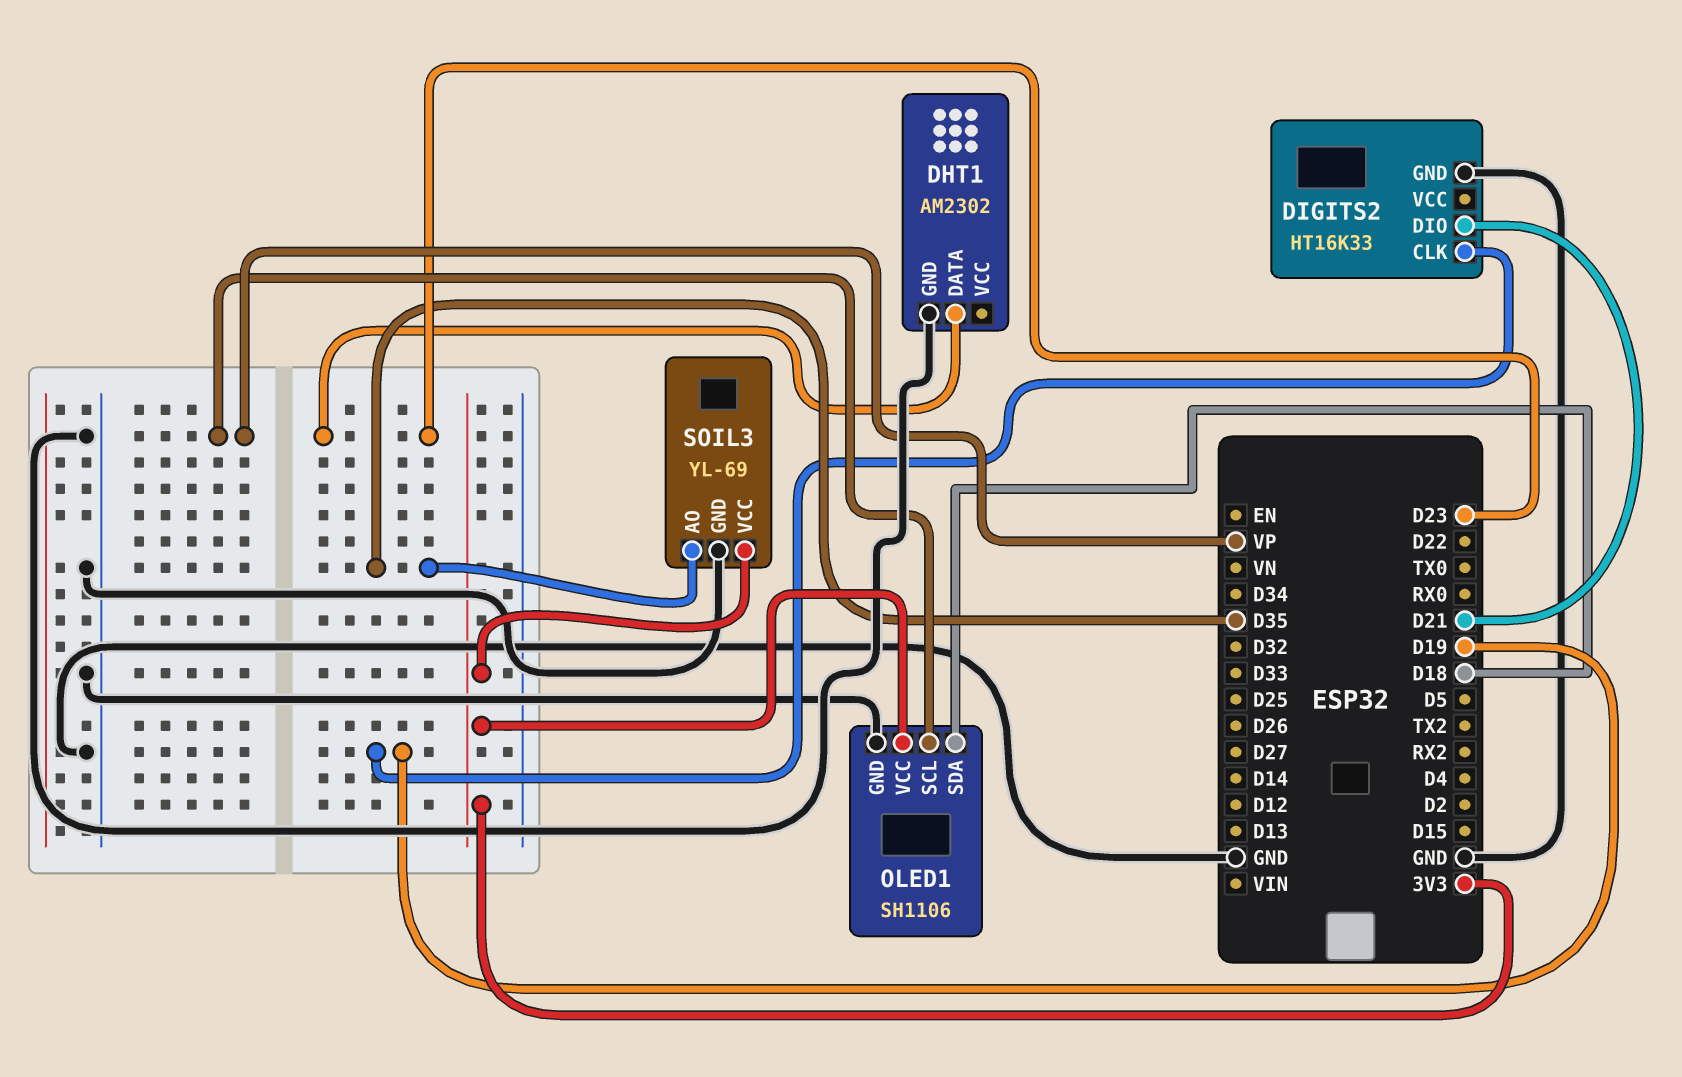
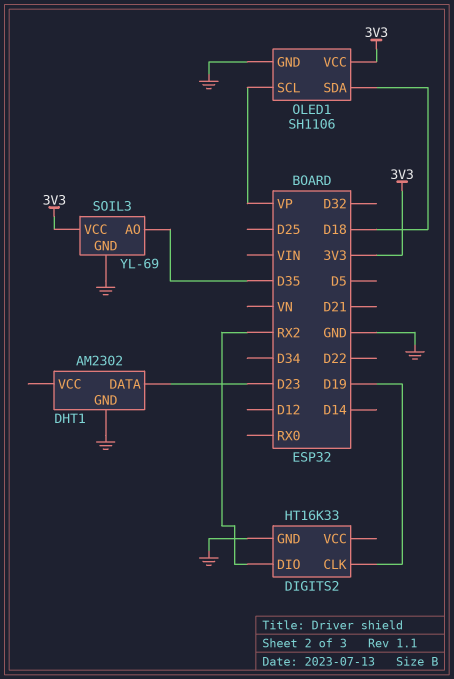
DIGITS2 pin DIO: D21 -> RX2

